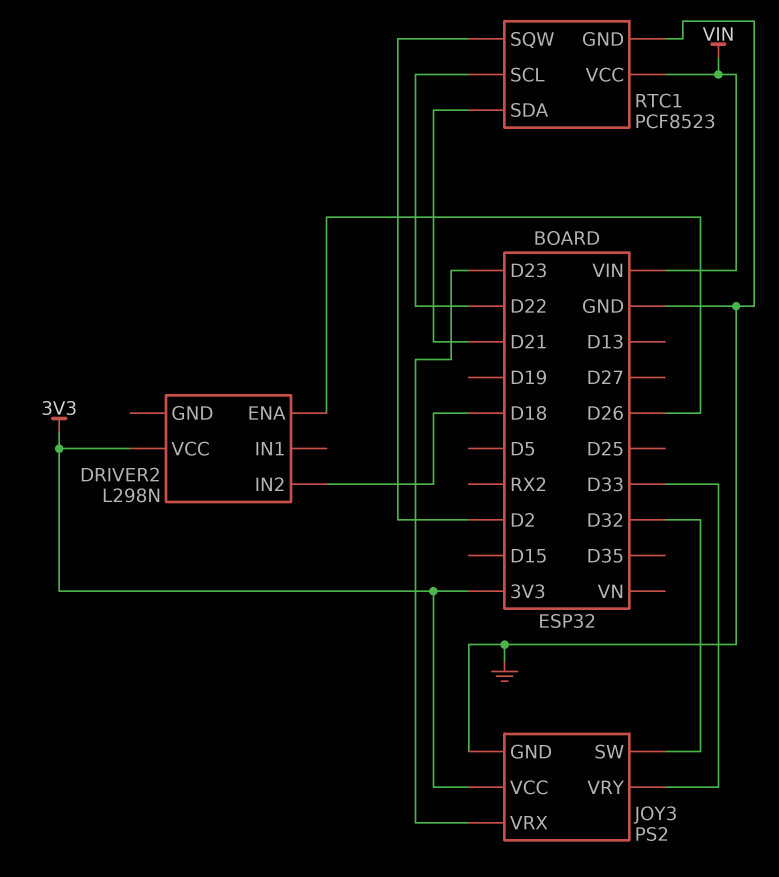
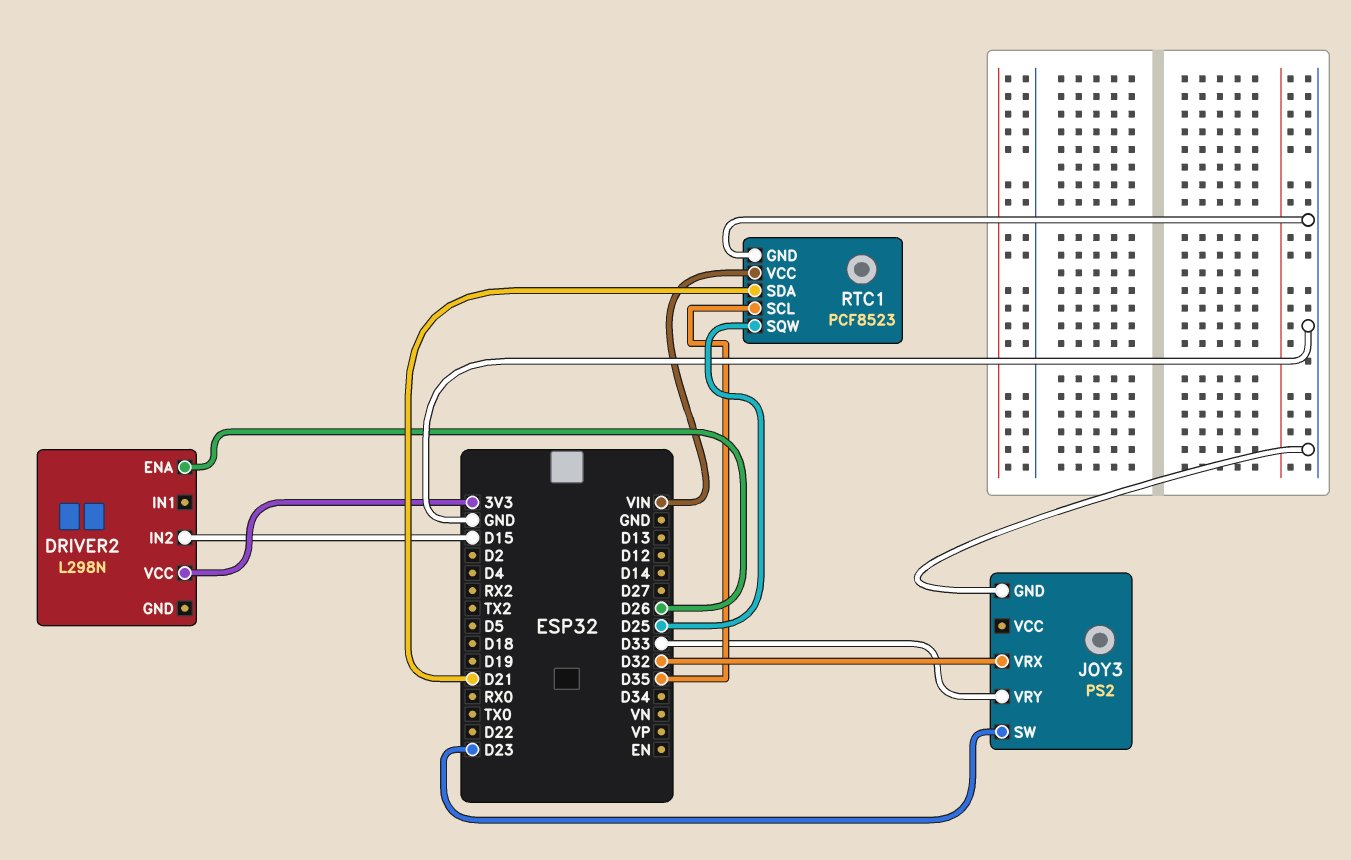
DRIVER2 pin IN2: D18 -> D15
JOY3 pin SW: D32 -> D23
JOY3 pin VCC: 3V3 -> none
JOY3 pin VRX: D23 -> D32
RTC1 pin SCL: D22 -> D35
RTC1 pin SQW: D2 -> D25

